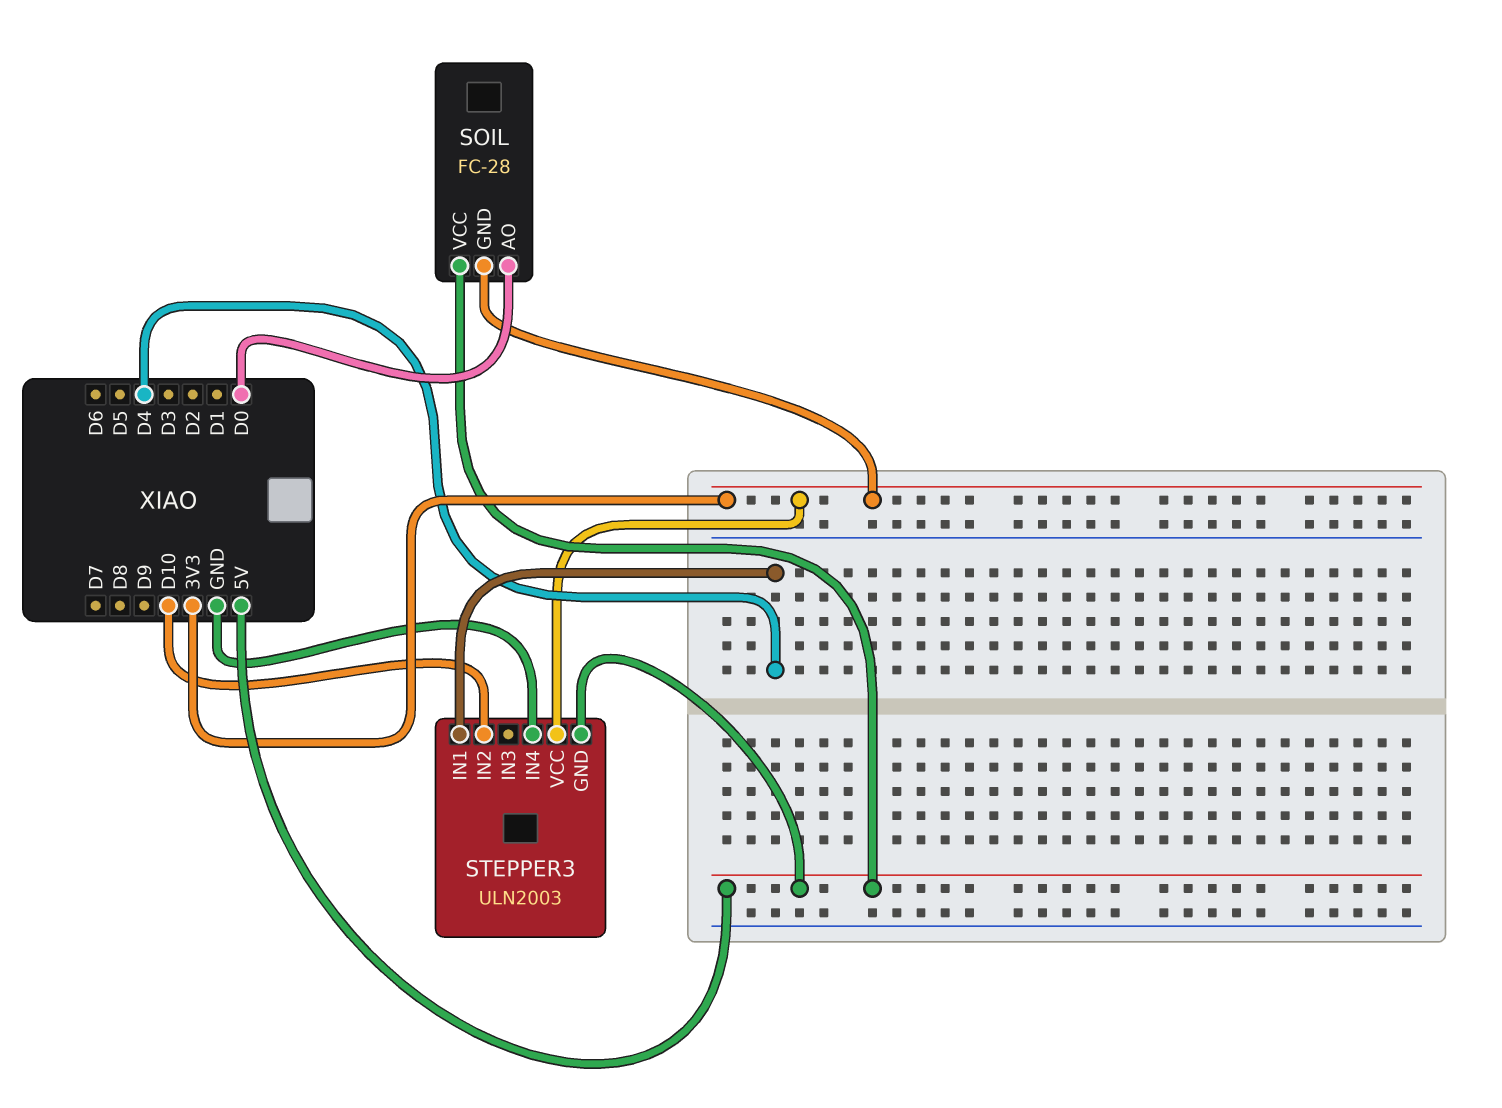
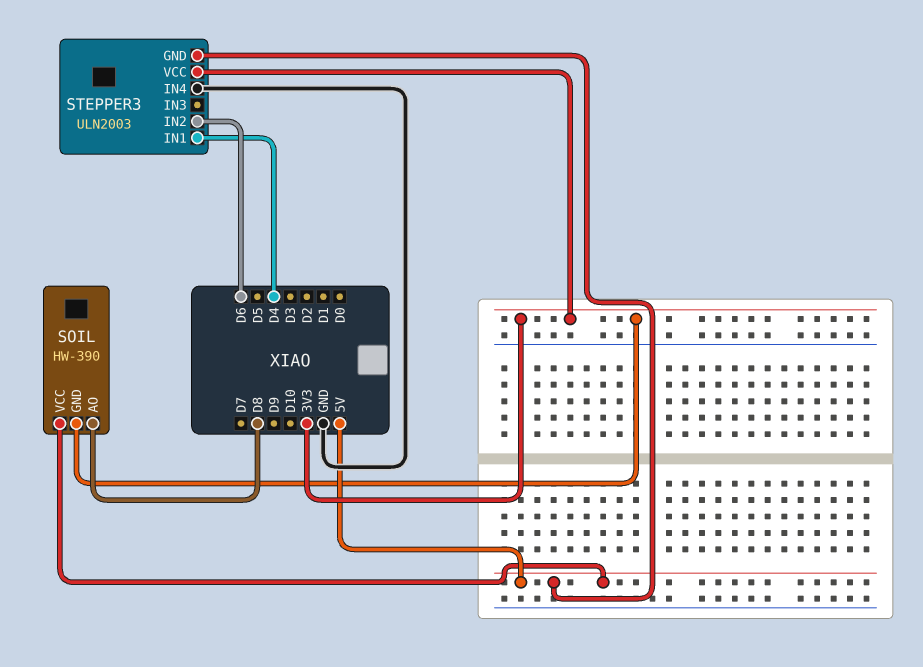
SOIL: FC-28 -> HW-390
SOIL pin AO: D0 -> D8
STEPPER3 pin IN2: D10 -> D6

